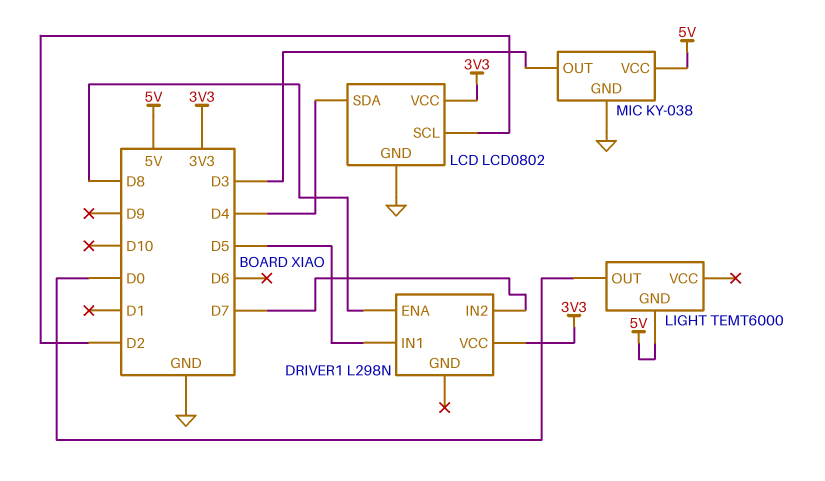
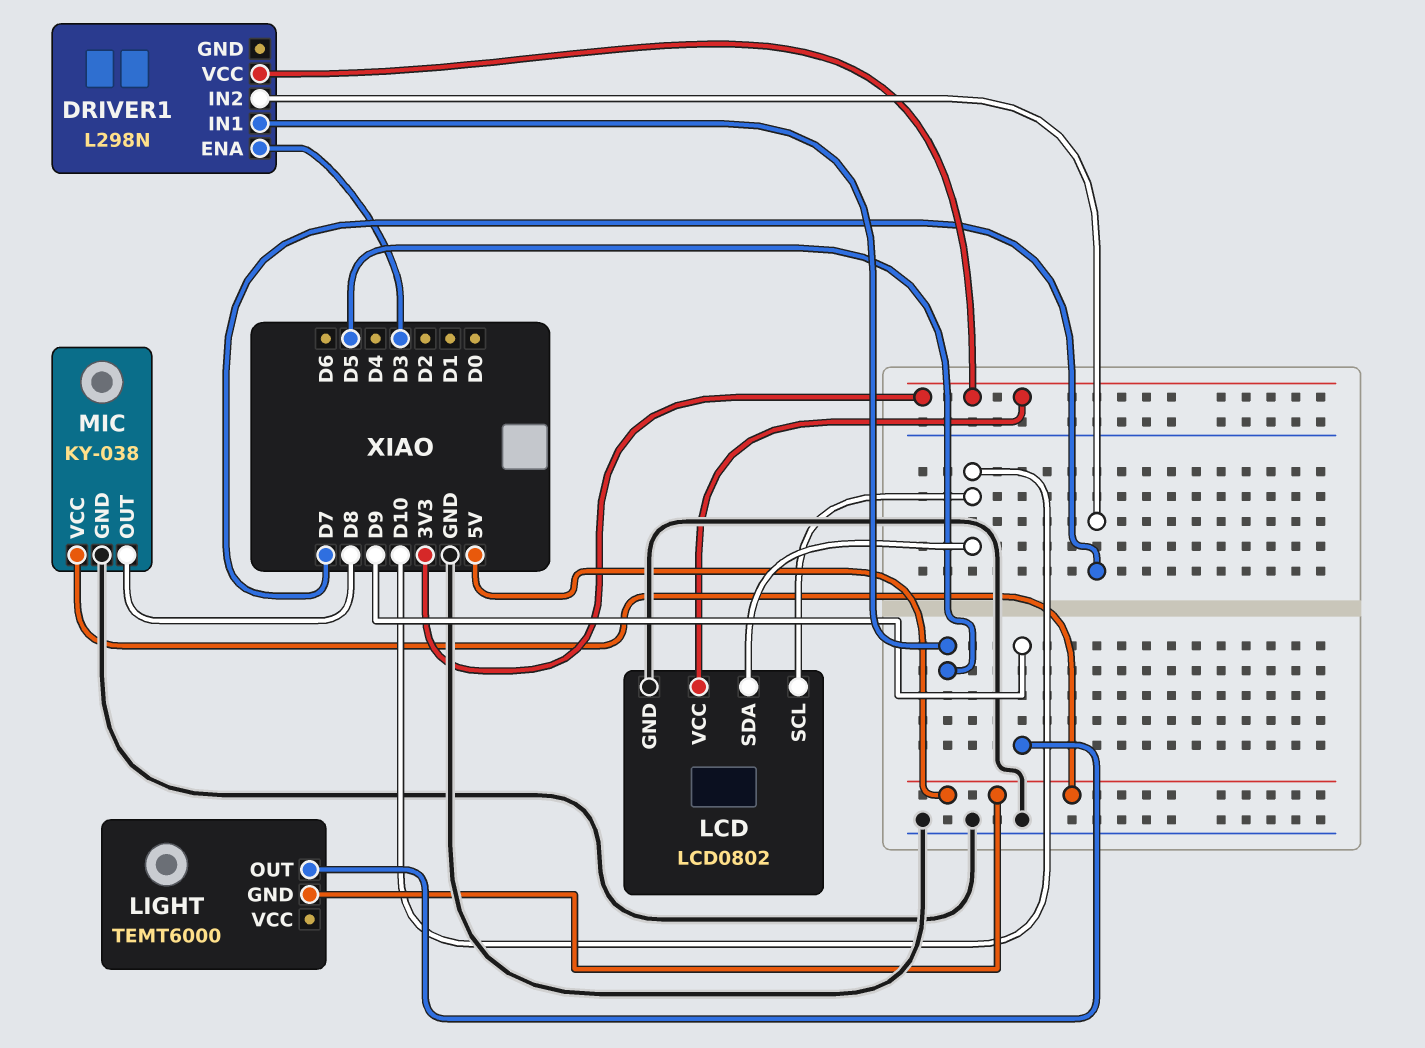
DRIVER1 pin ENA: D8 -> D3
LCD pin SCL: D2 -> D10
LCD pin SDA: D4 -> D10
LIGHT pin OUT: D0 -> D9
MIC pin OUT: D3 -> D8

